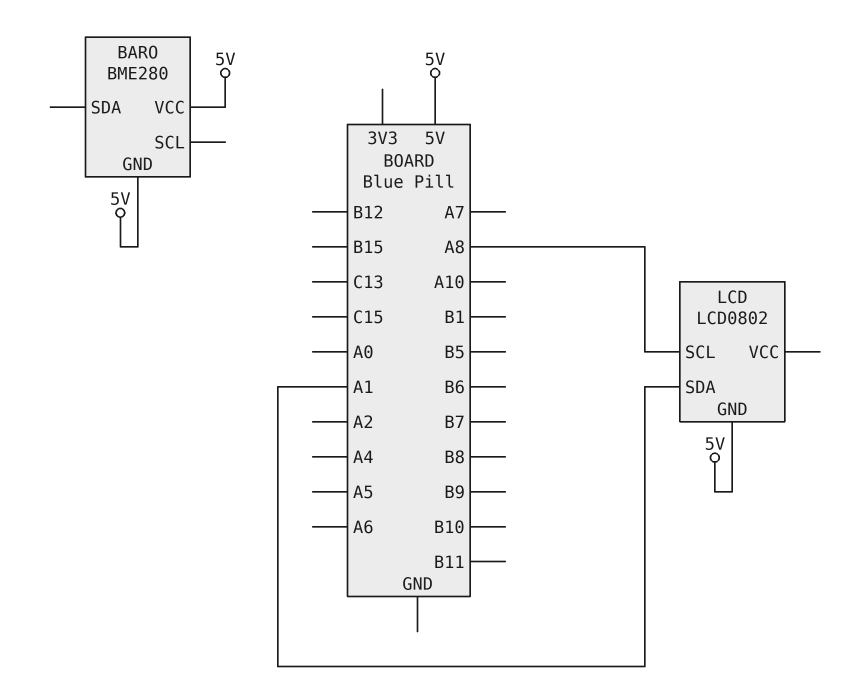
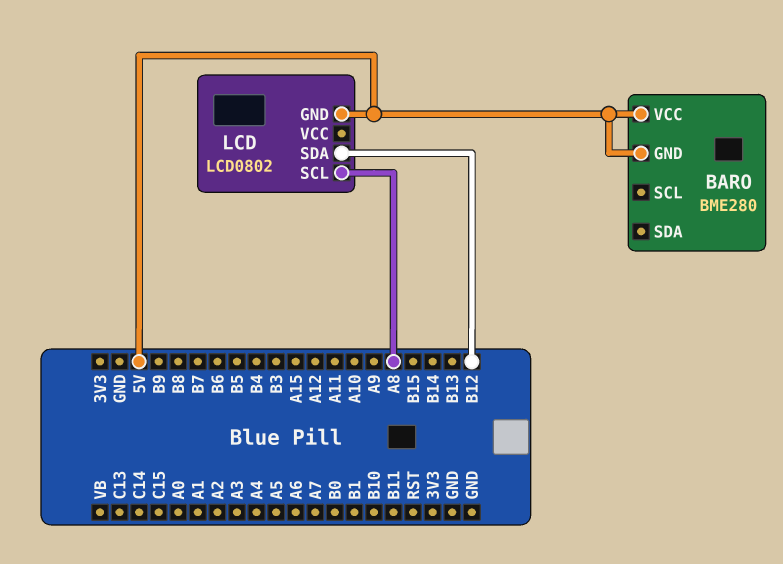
LCD pin SDA: A1 -> B12

